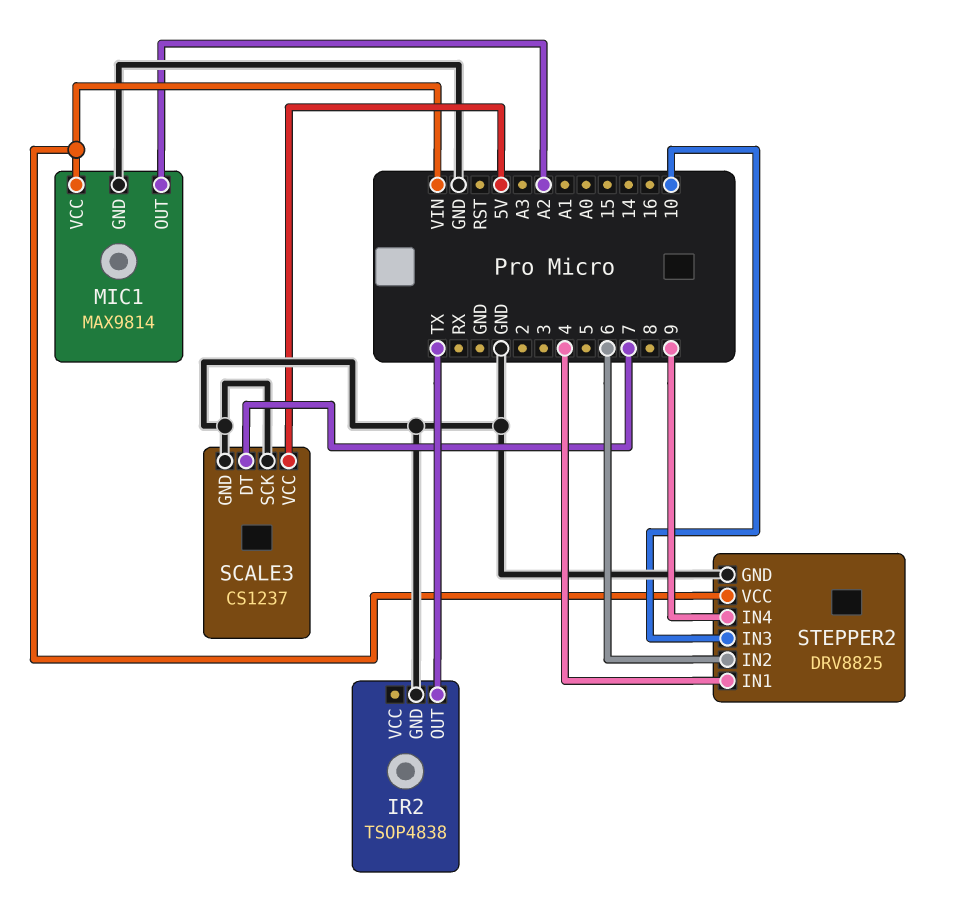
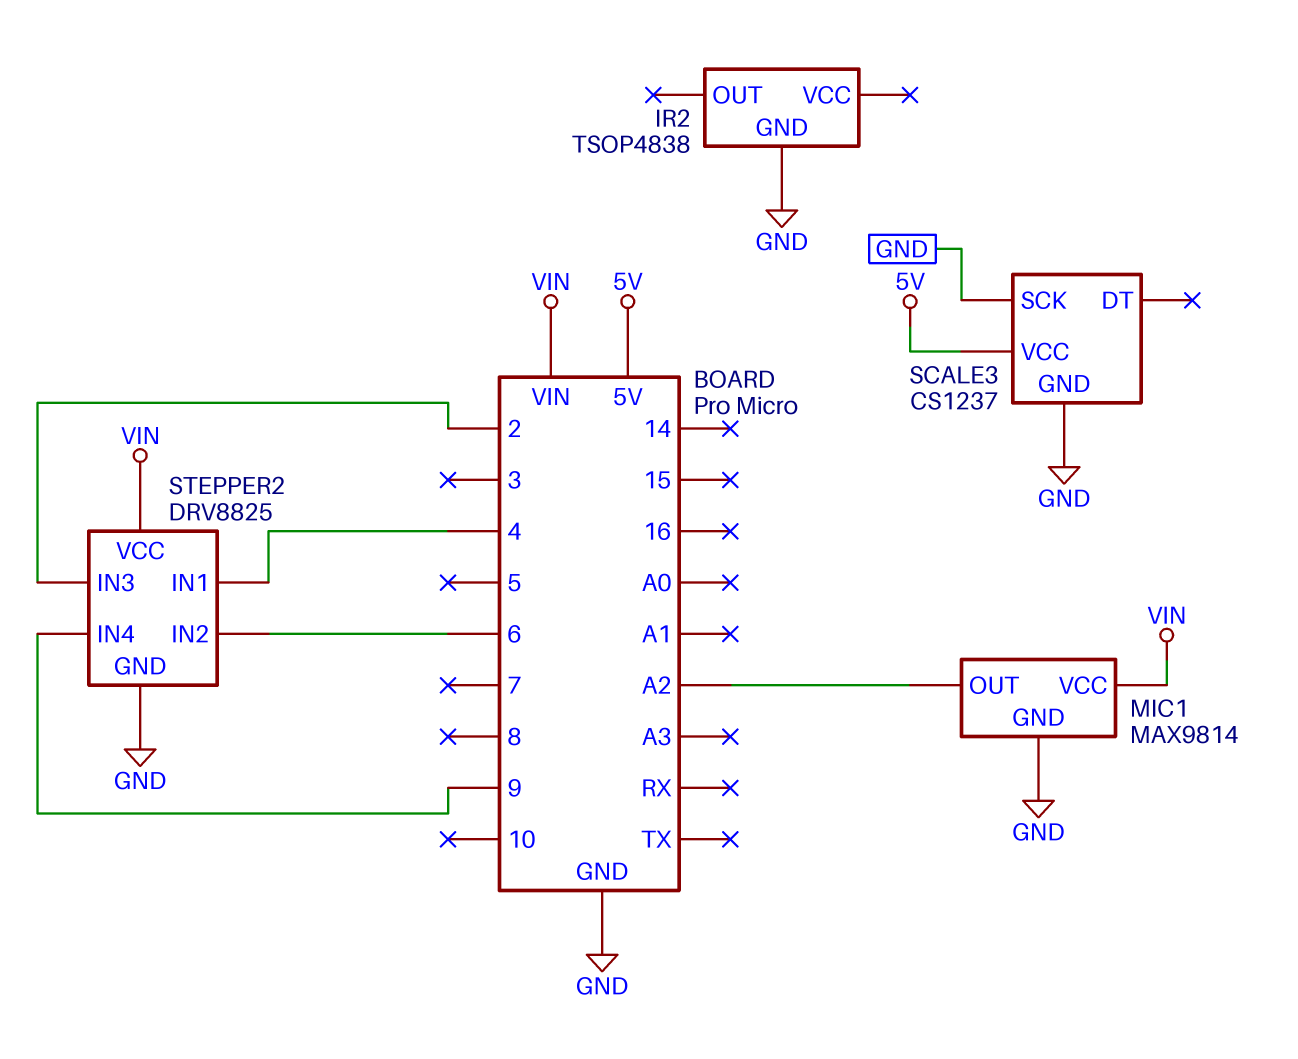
IR2 pin OUT: TX -> none
SCALE3 pin DT: 7 -> none
STEPPER2 pin IN3: 10 -> 2

